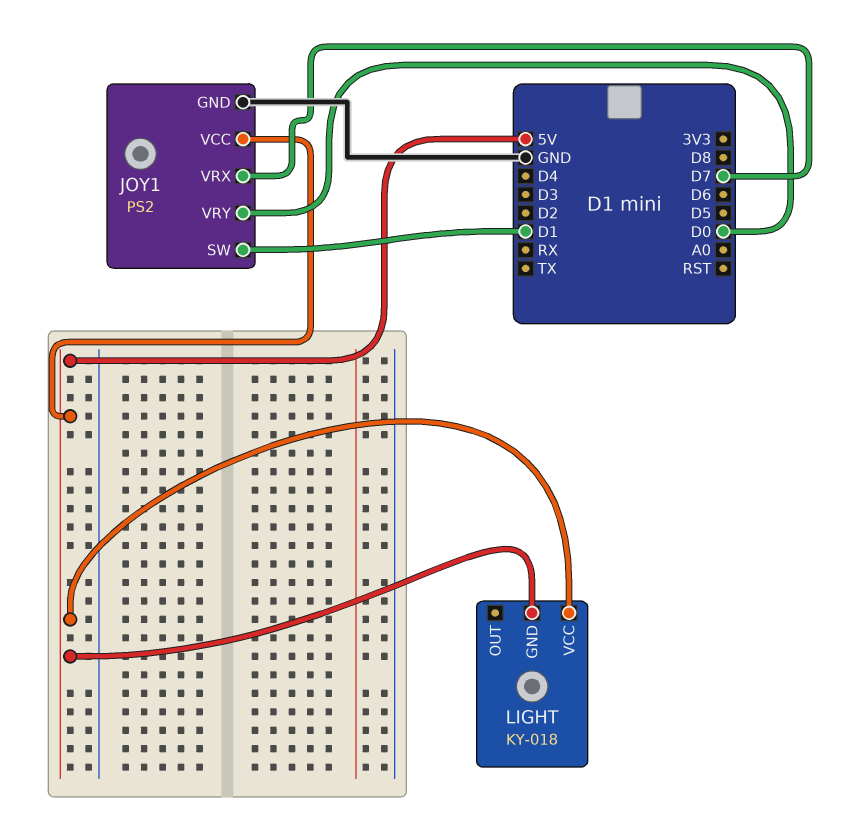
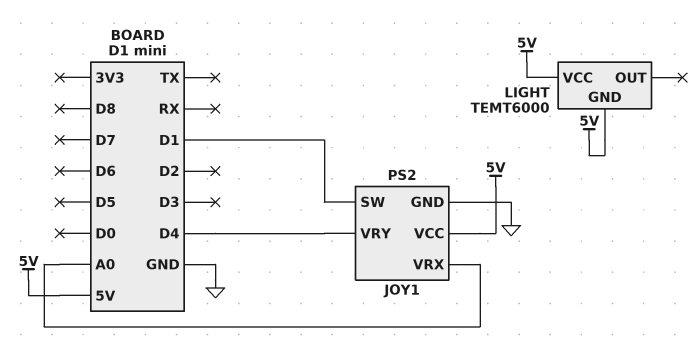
JOY1 pin VRX: D7 -> A0
JOY1 pin VRY: D0 -> D4
LIGHT: KY-018 -> TEMT6000

